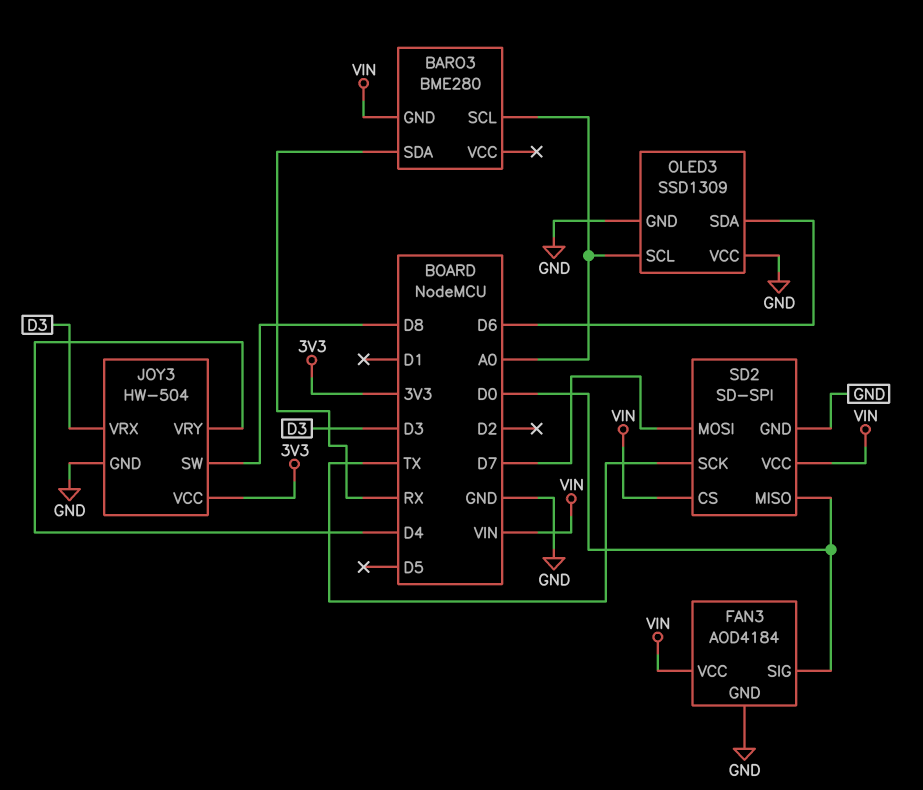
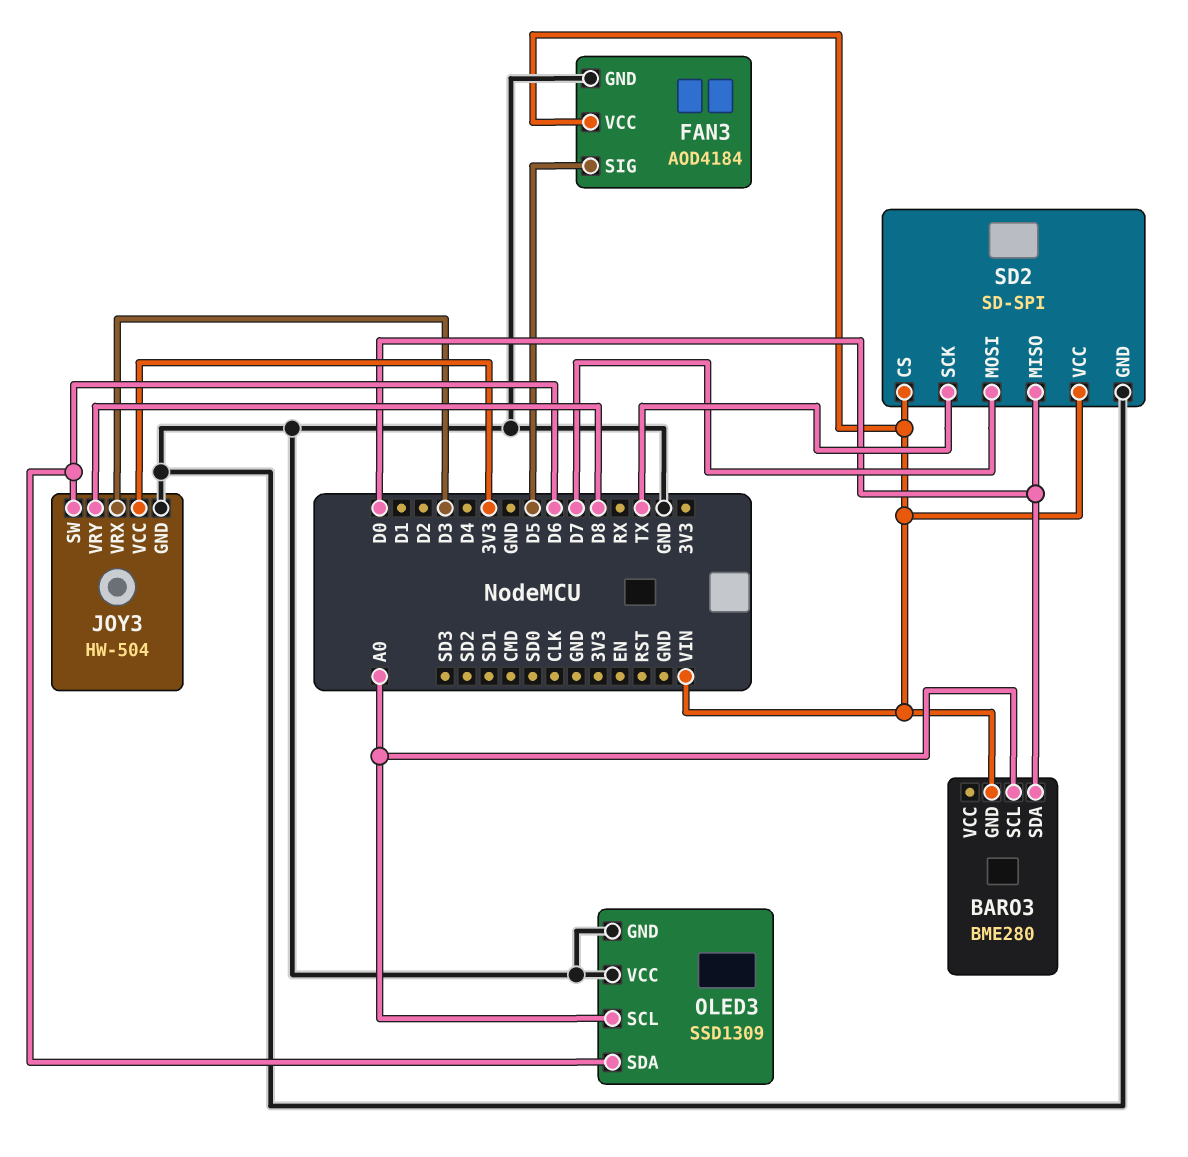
BARO3 pin SDA: RX -> D0
FAN3 pin SIG: D0 -> D5
JOY3 pin SW: D8 -> D6
JOY3 pin VRY: D4 -> D8

